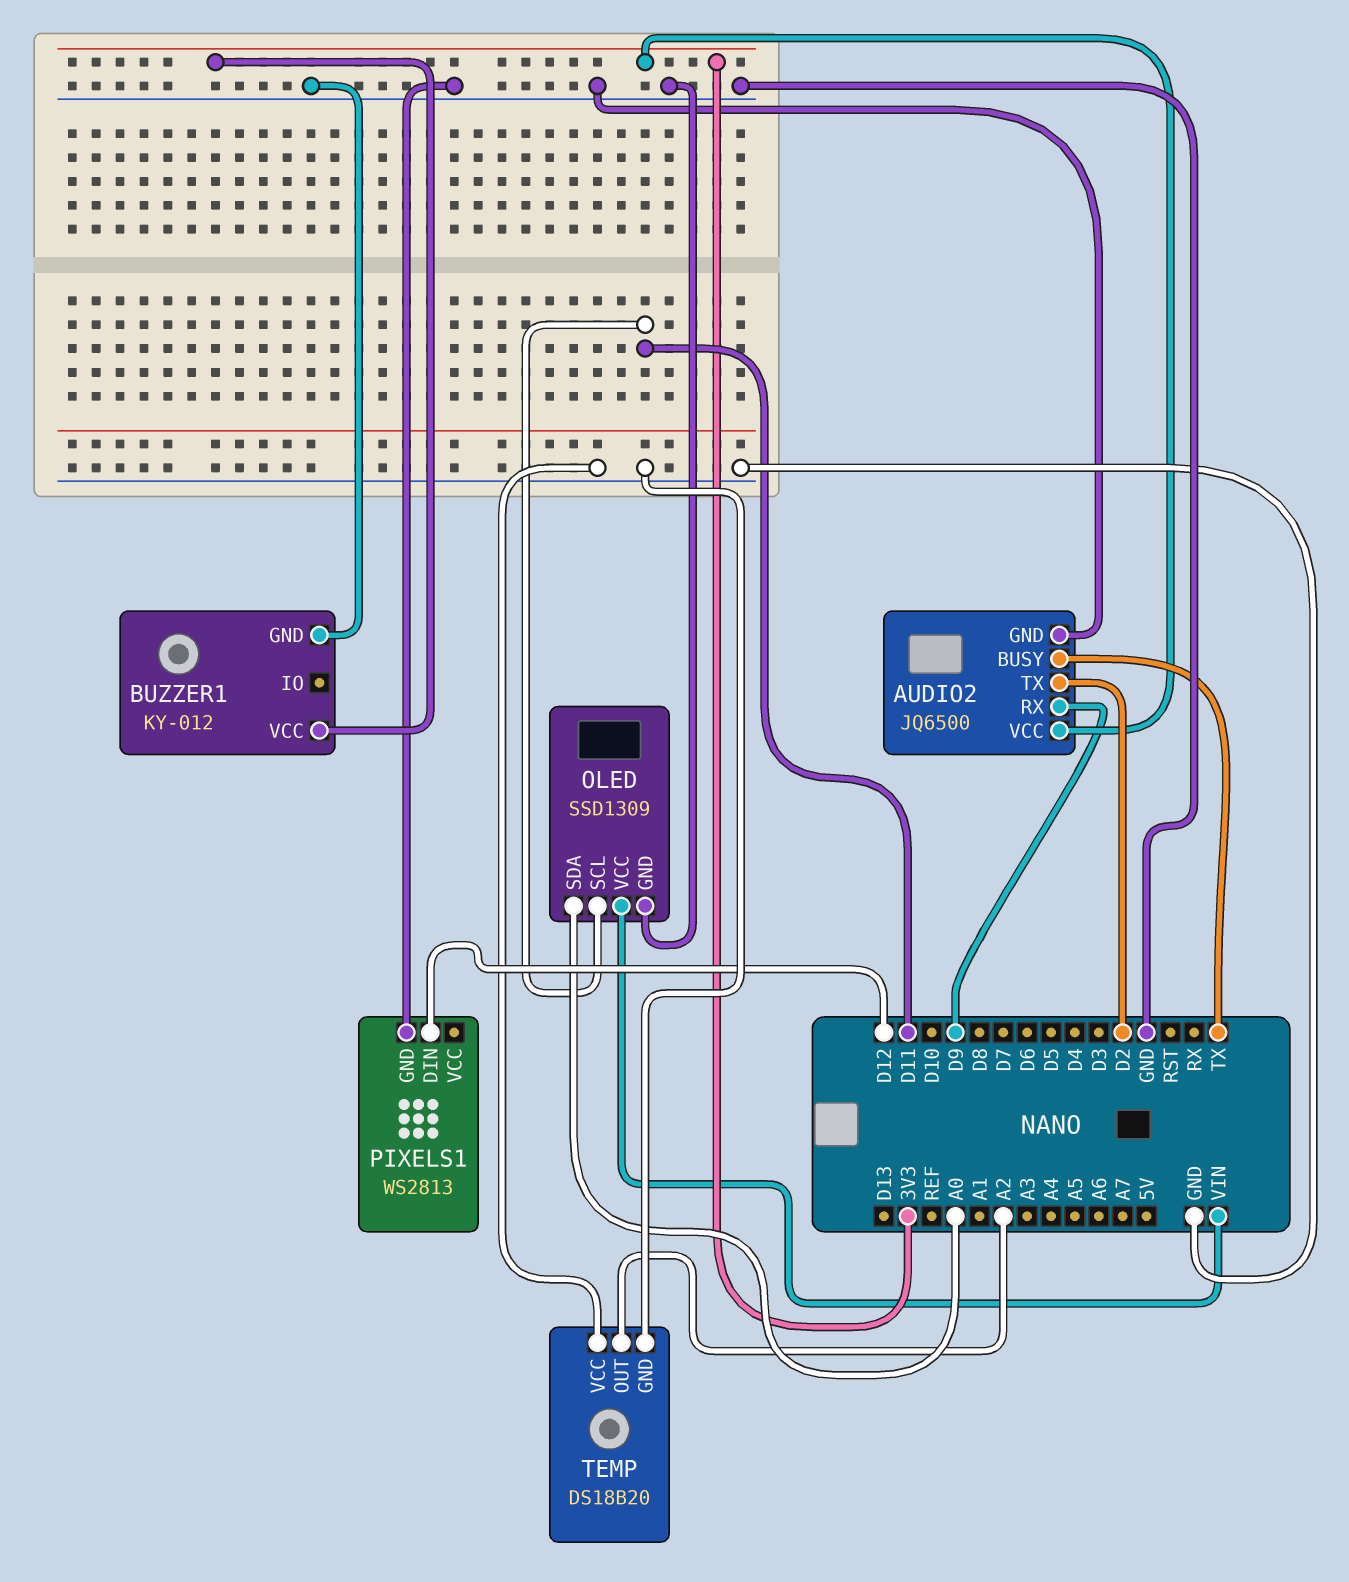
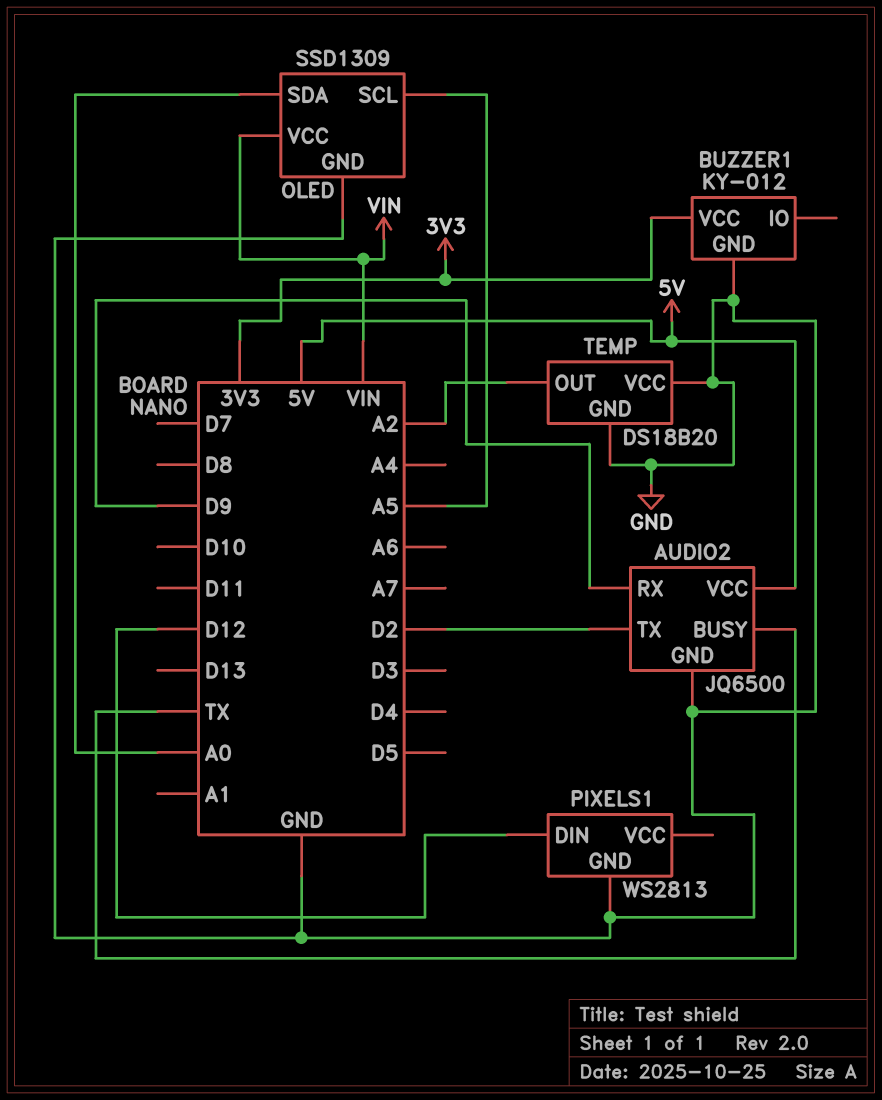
AUDIO2 pin VCC: 3V3 -> 5V
OLED pin SCL: D11 -> A5

